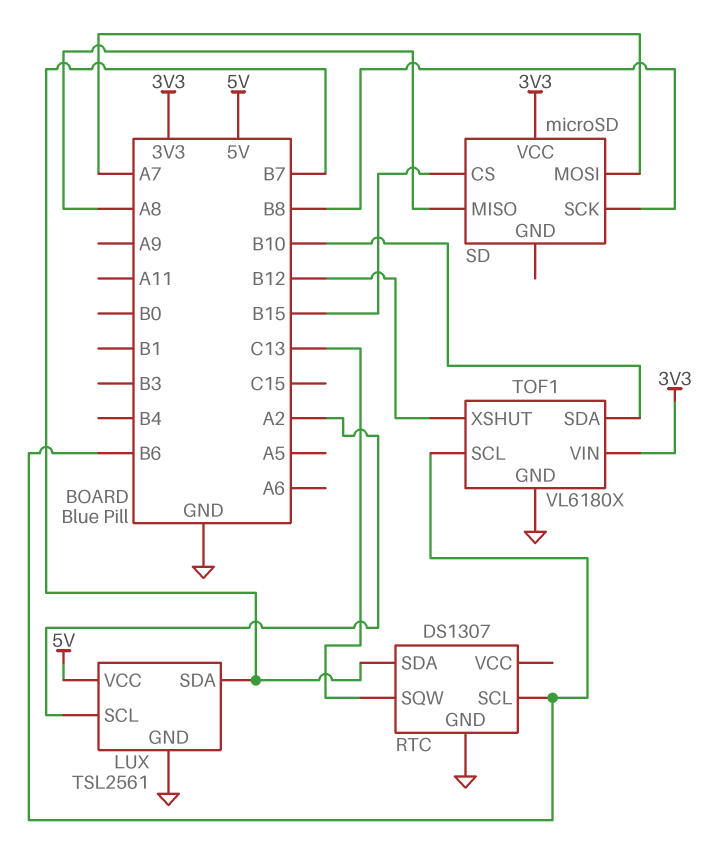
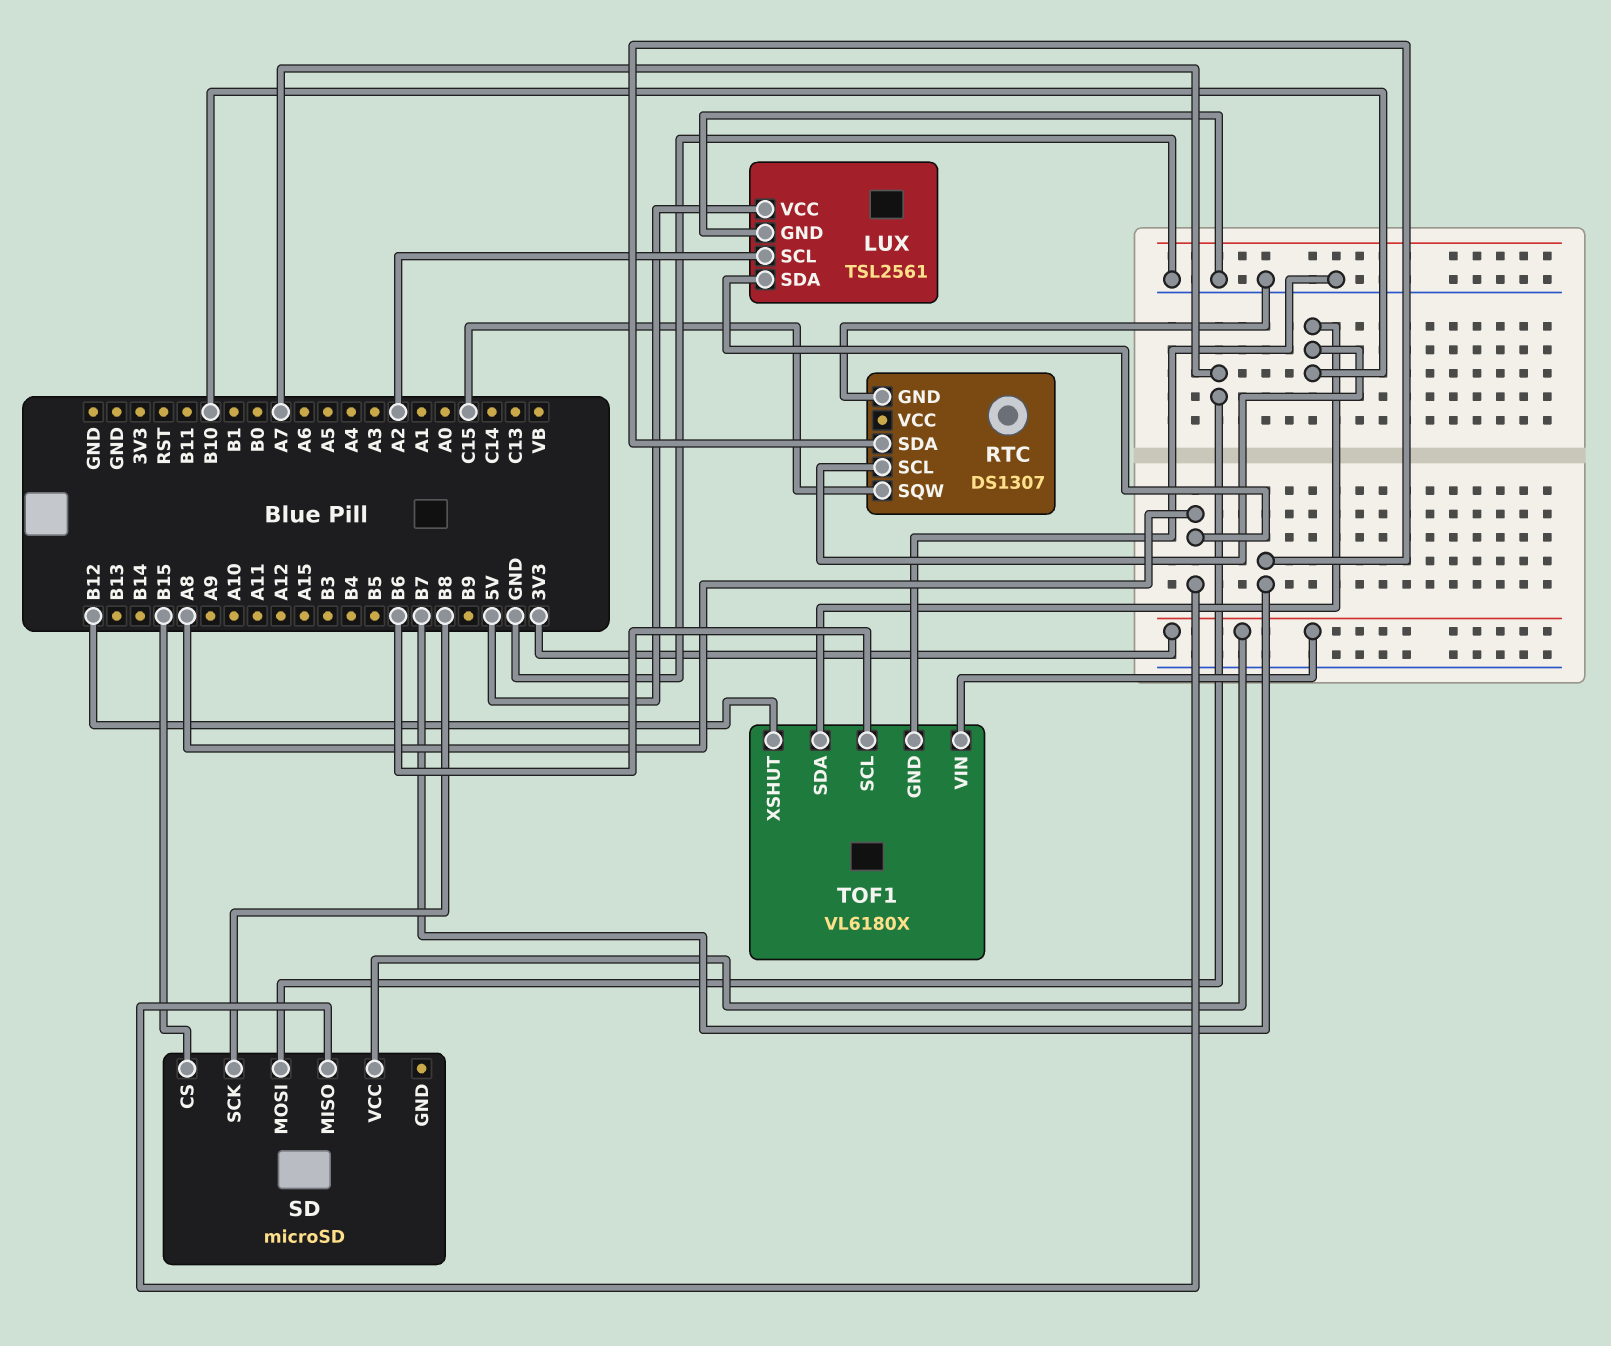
LUX pin SDA: B7 -> A8
RTC pin SCL: B6 -> B10
RTC pin SQW: C13 -> C15

